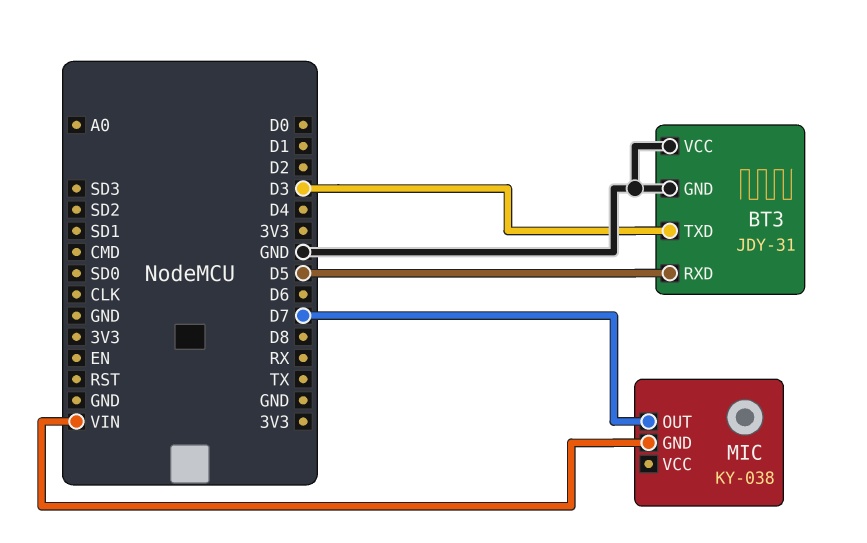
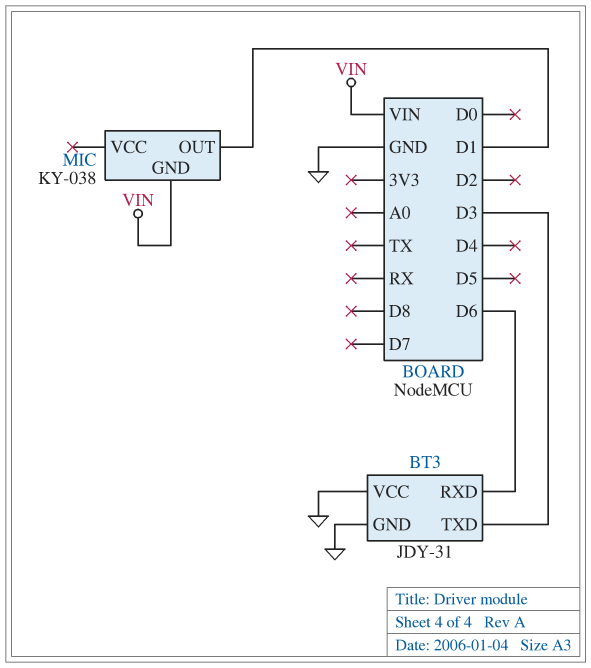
BT3 pin RXD: D5 -> D6
MIC pin OUT: D7 -> D1

